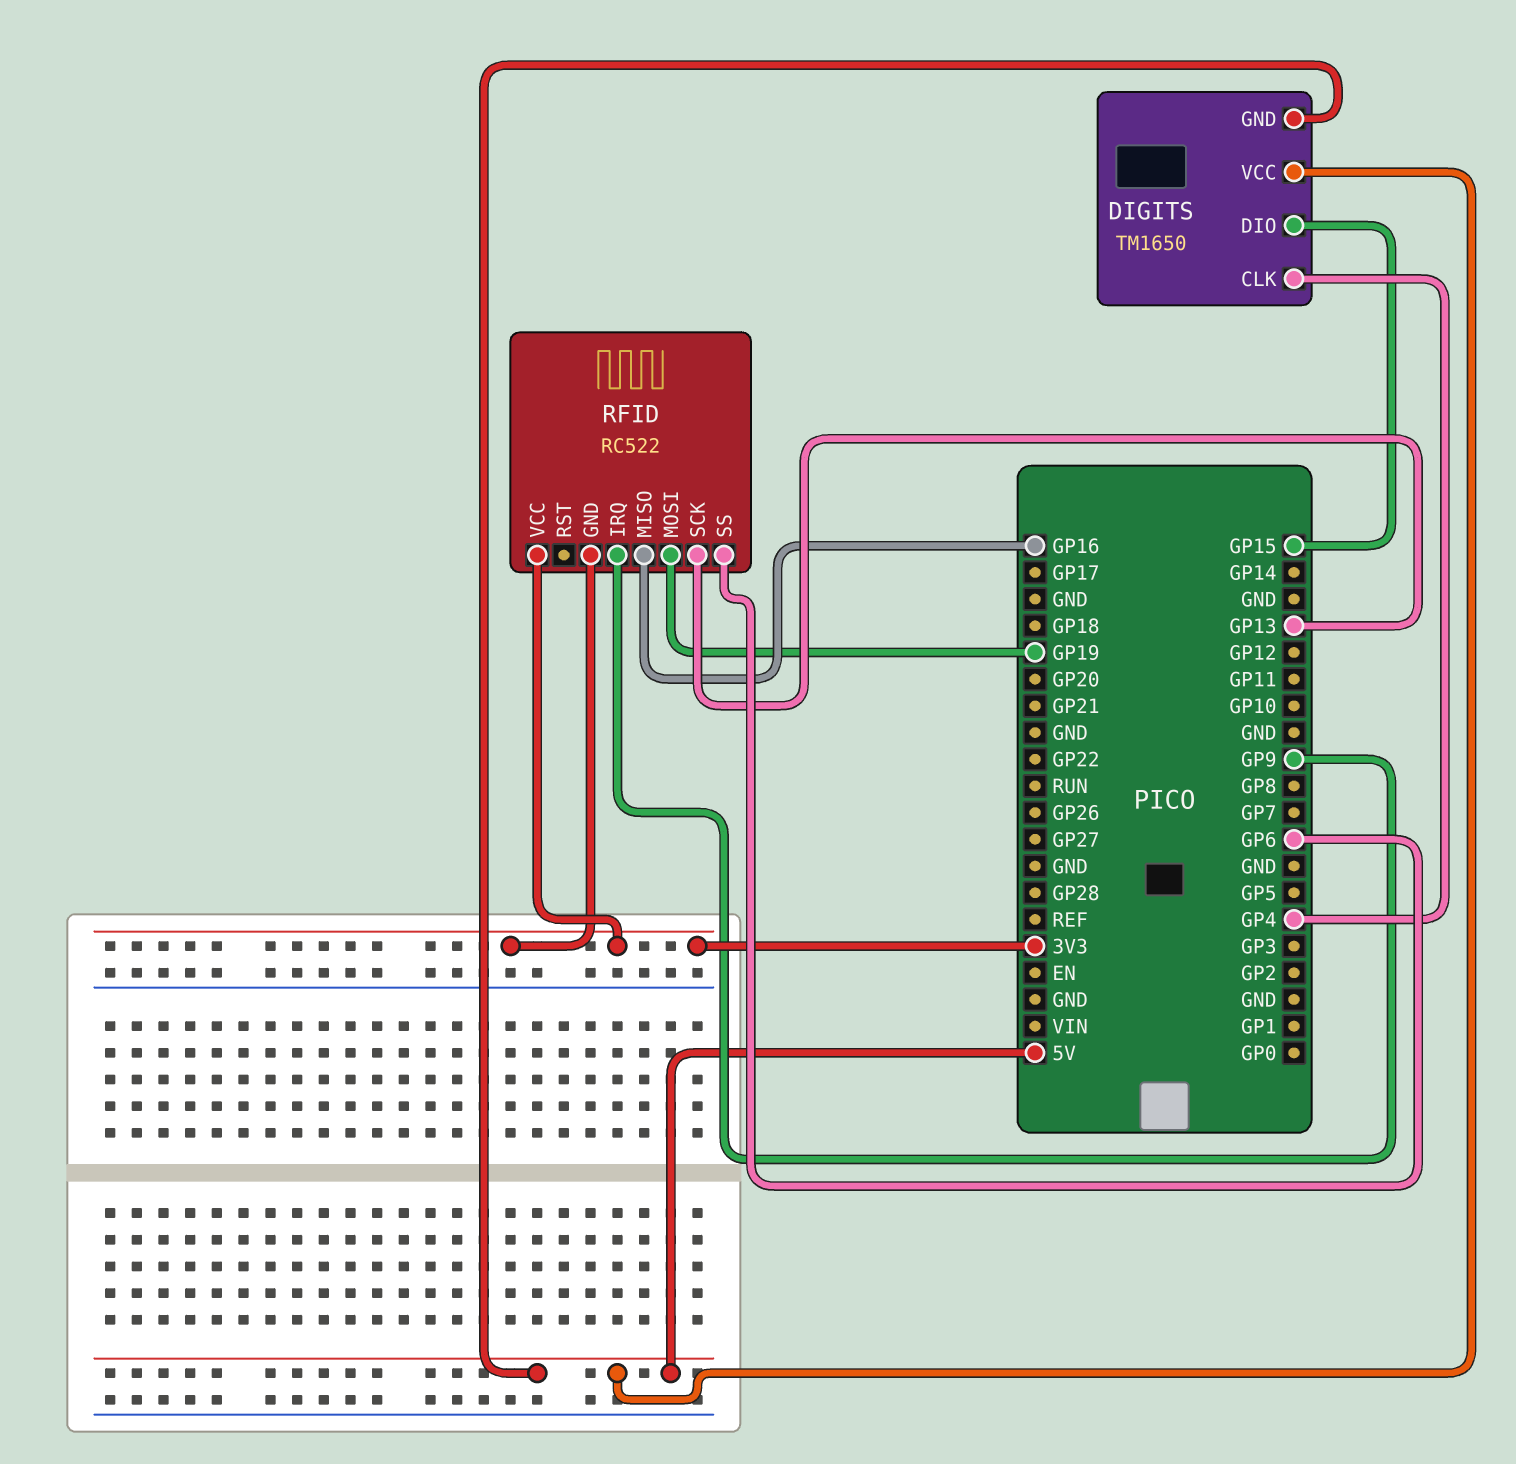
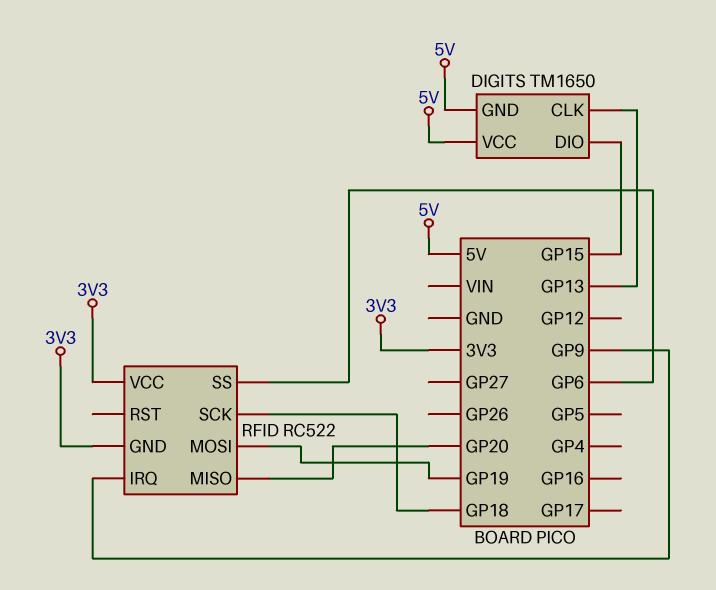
DIGITS pin CLK: GP4 -> GP13
RFID pin MISO: GP16 -> GP20
RFID pin SCK: GP13 -> GP18

